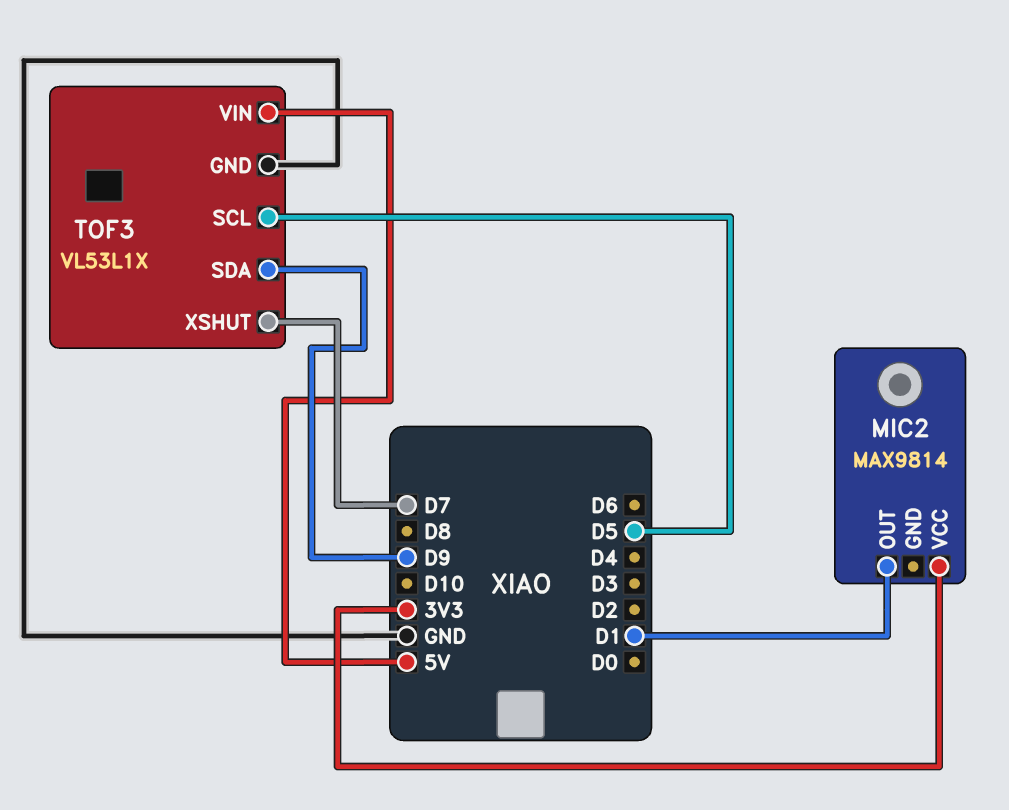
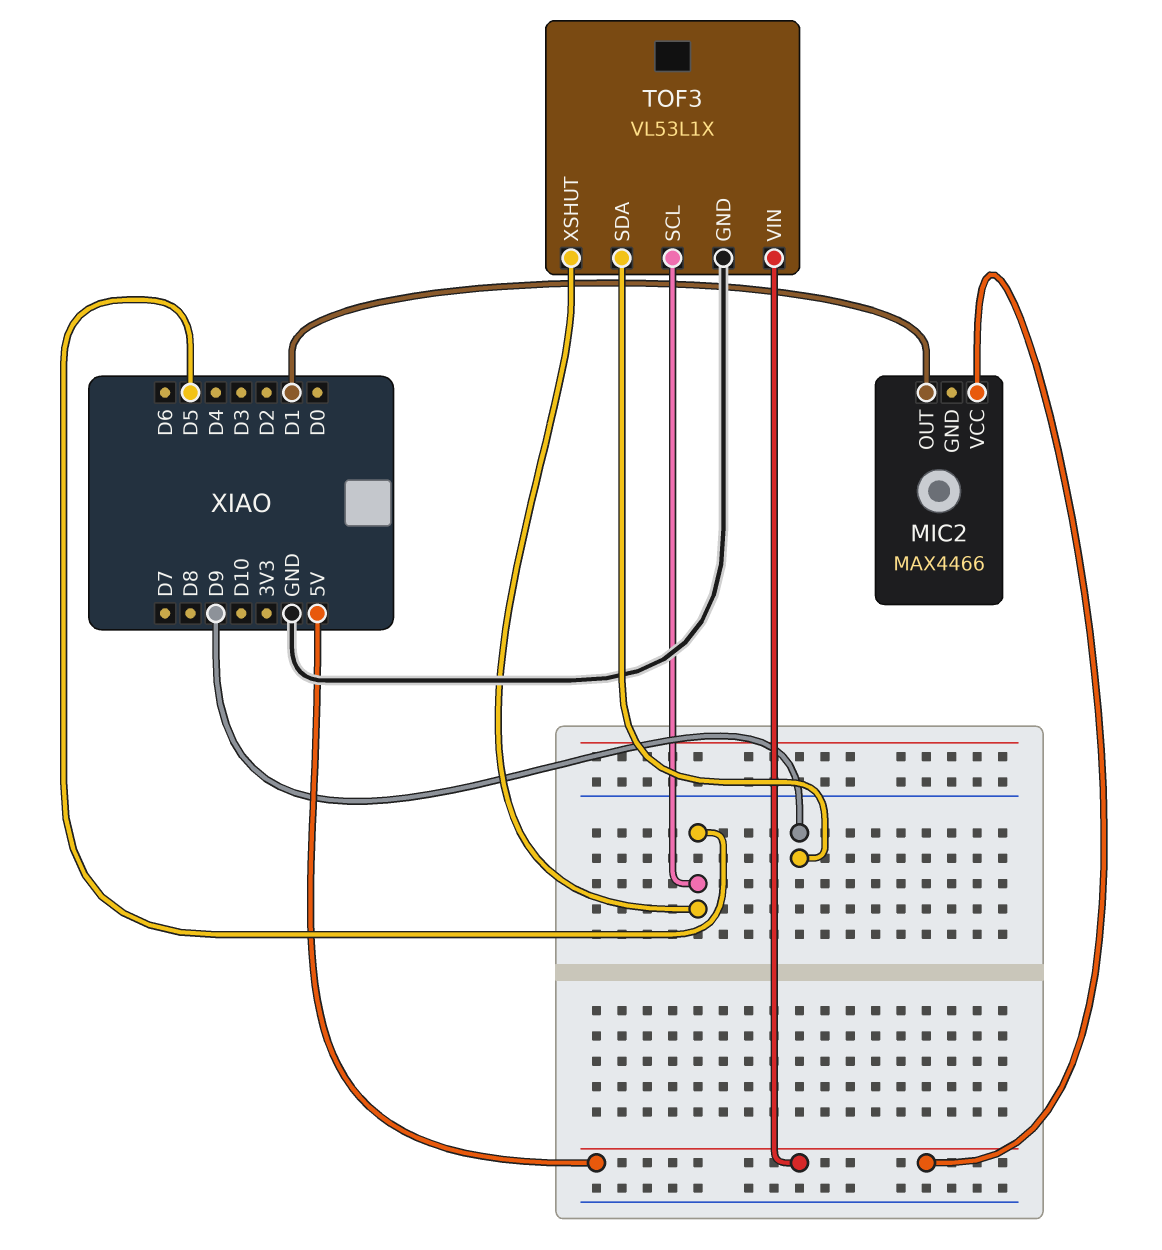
MIC2: MAX9814 -> MAX4466
MIC2 pin VCC: 3V3 -> 5V
TOF3 pin XSHUT: D7 -> D5

